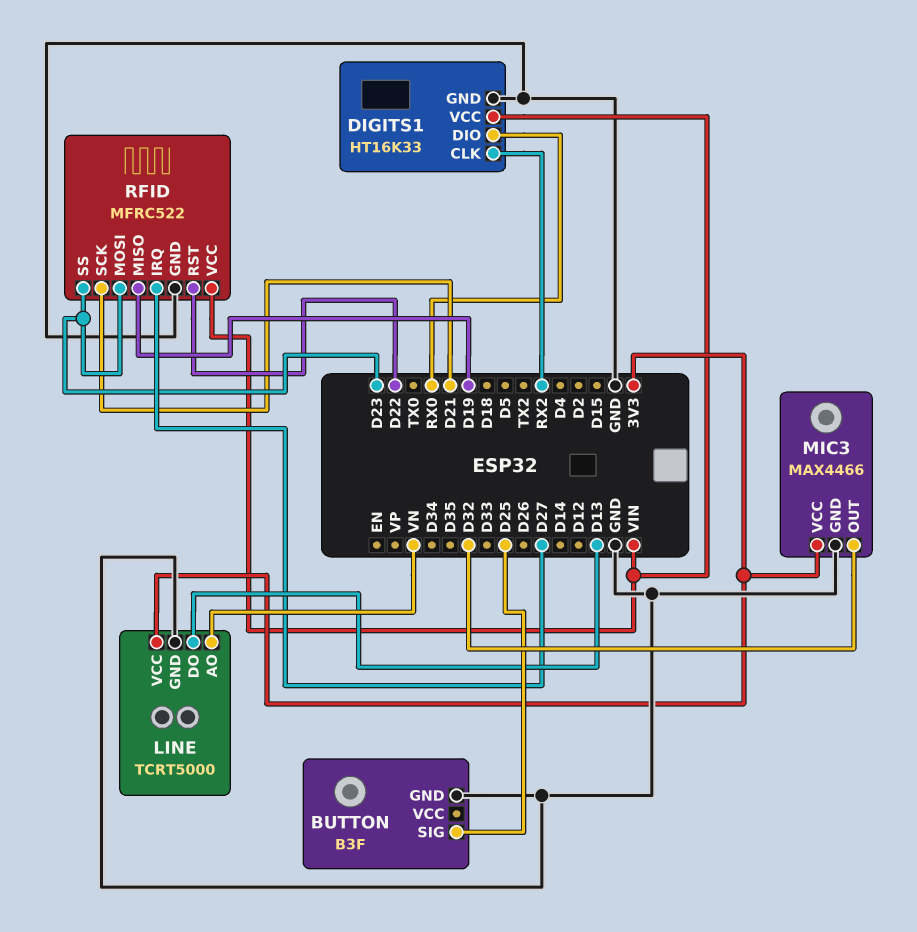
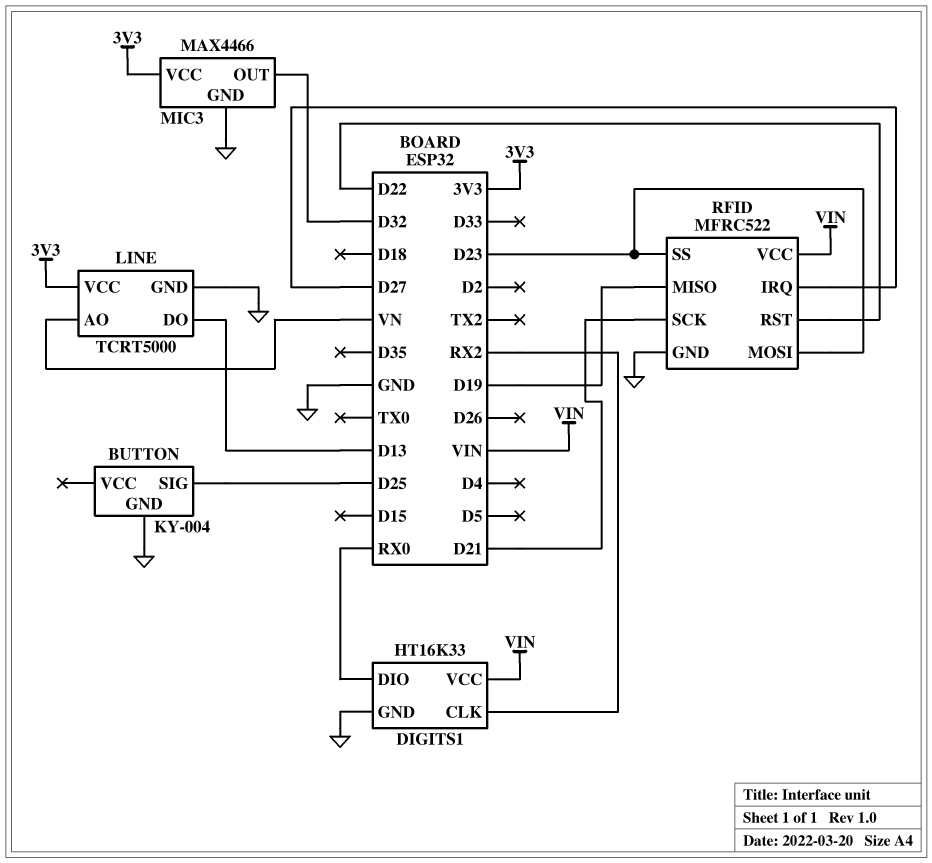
BUTTON: B3F -> KY-004

